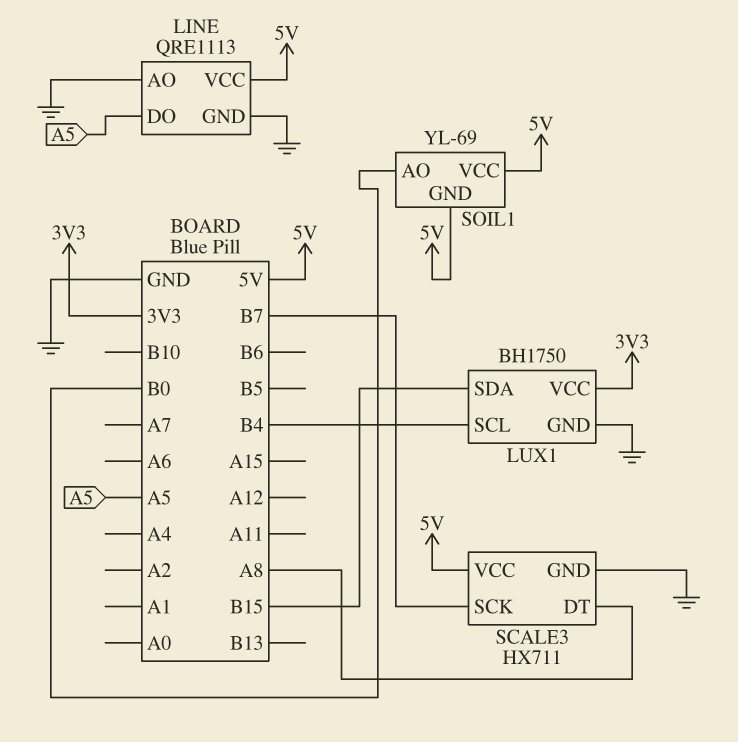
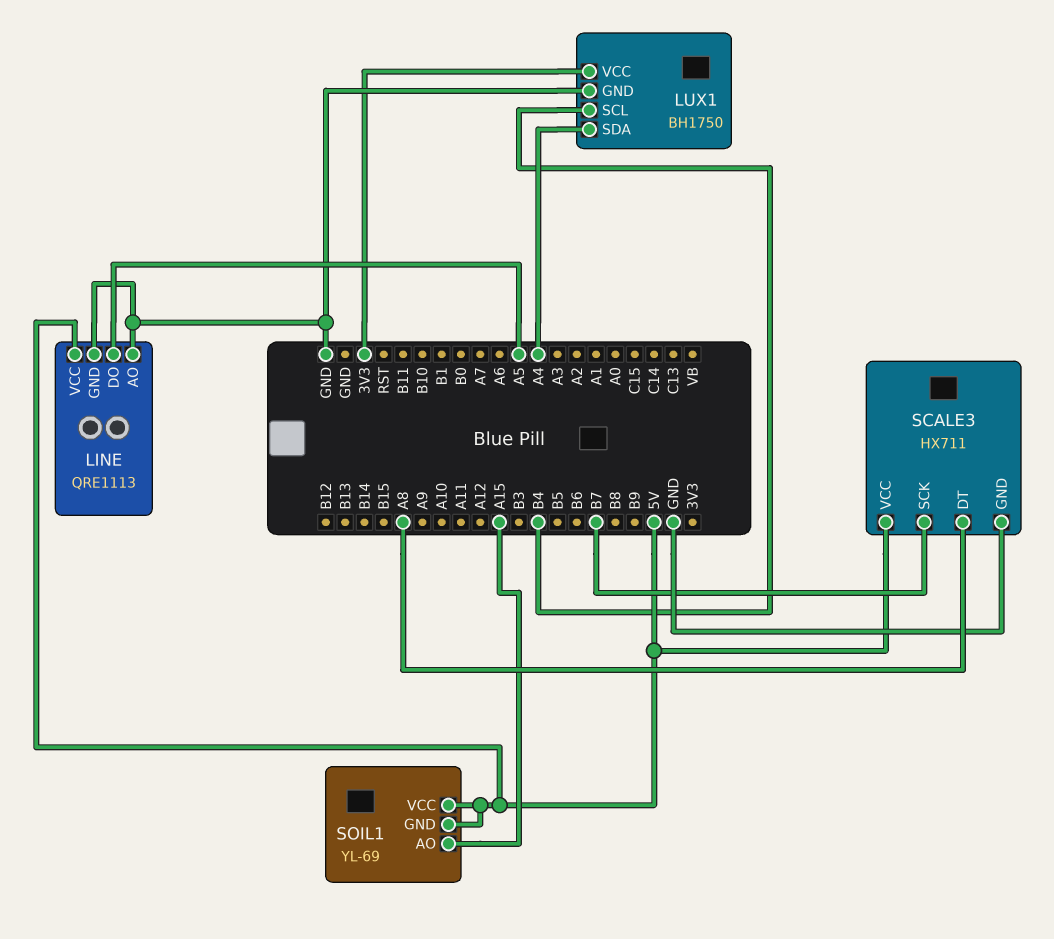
LUX1 pin SDA: B15 -> A4
SOIL1 pin AO: B0 -> A15

